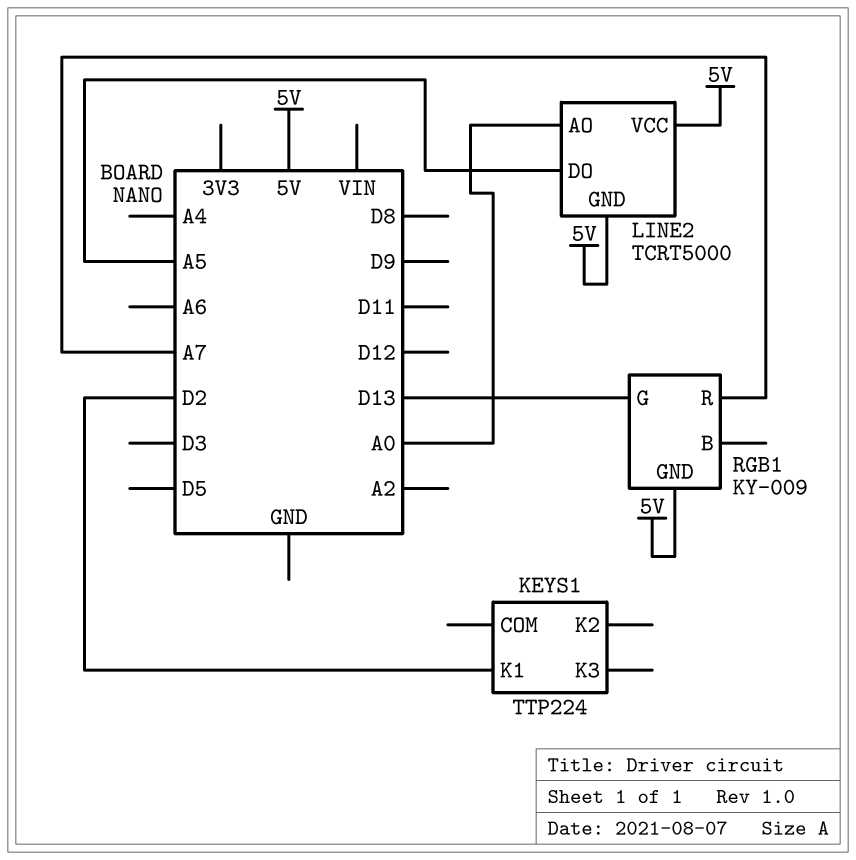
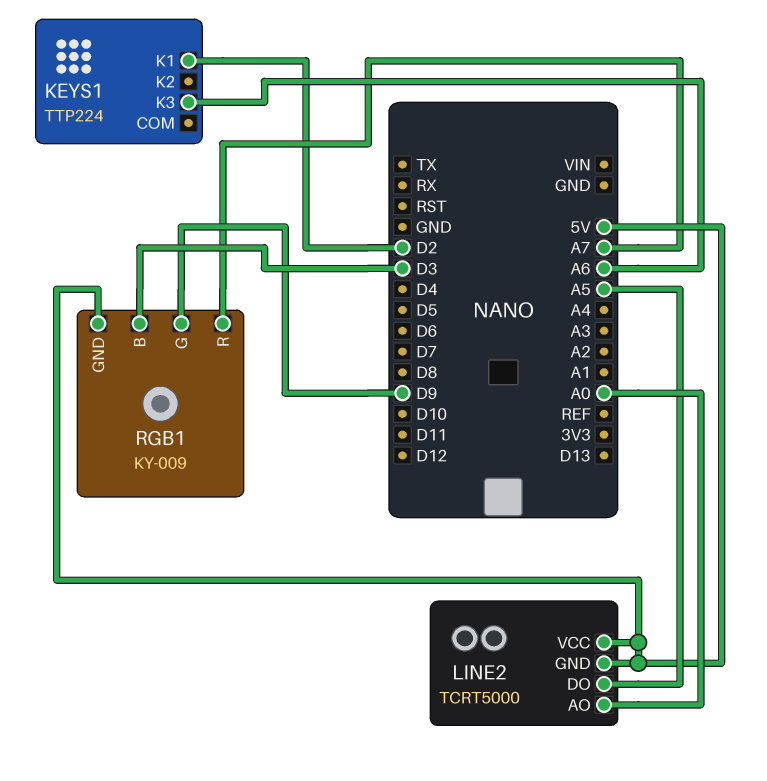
KEYS1 pin K3: none -> A6
RGB1 pin B: none -> D3
RGB1 pin G: D13 -> D9

